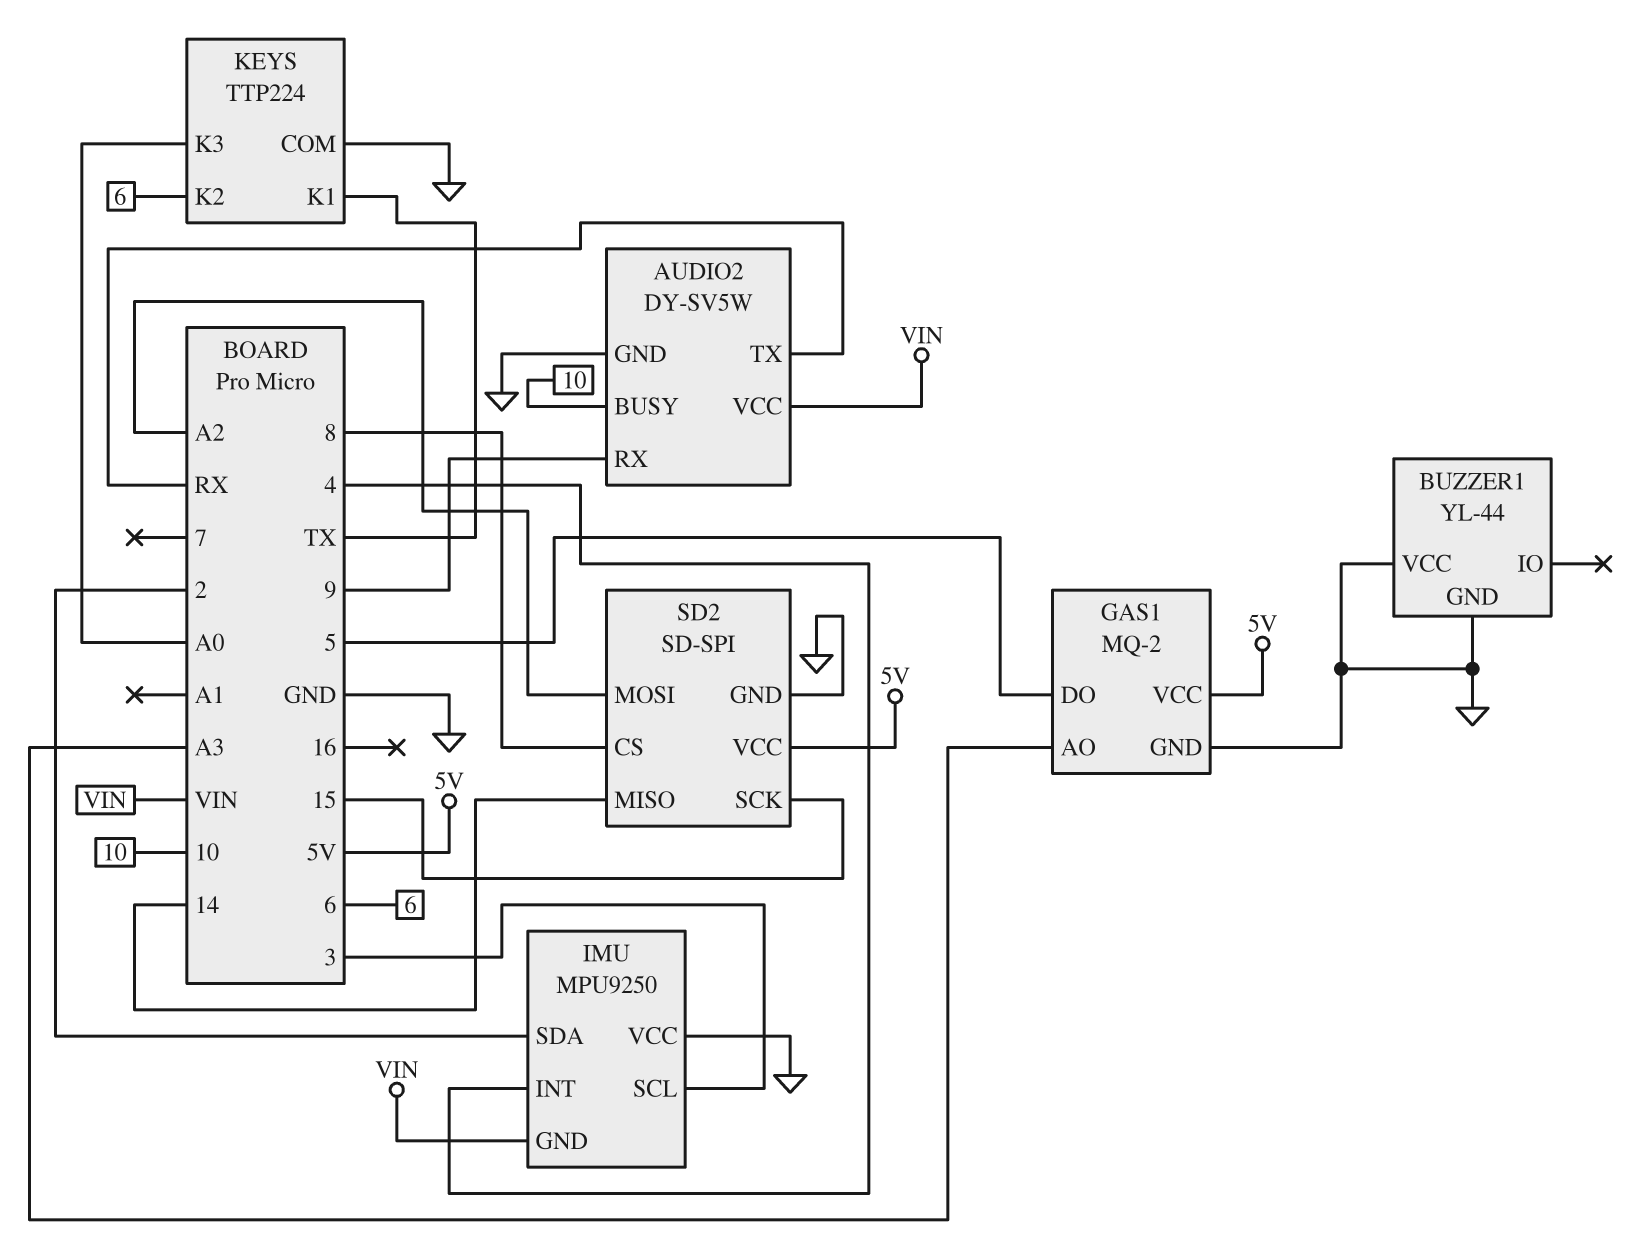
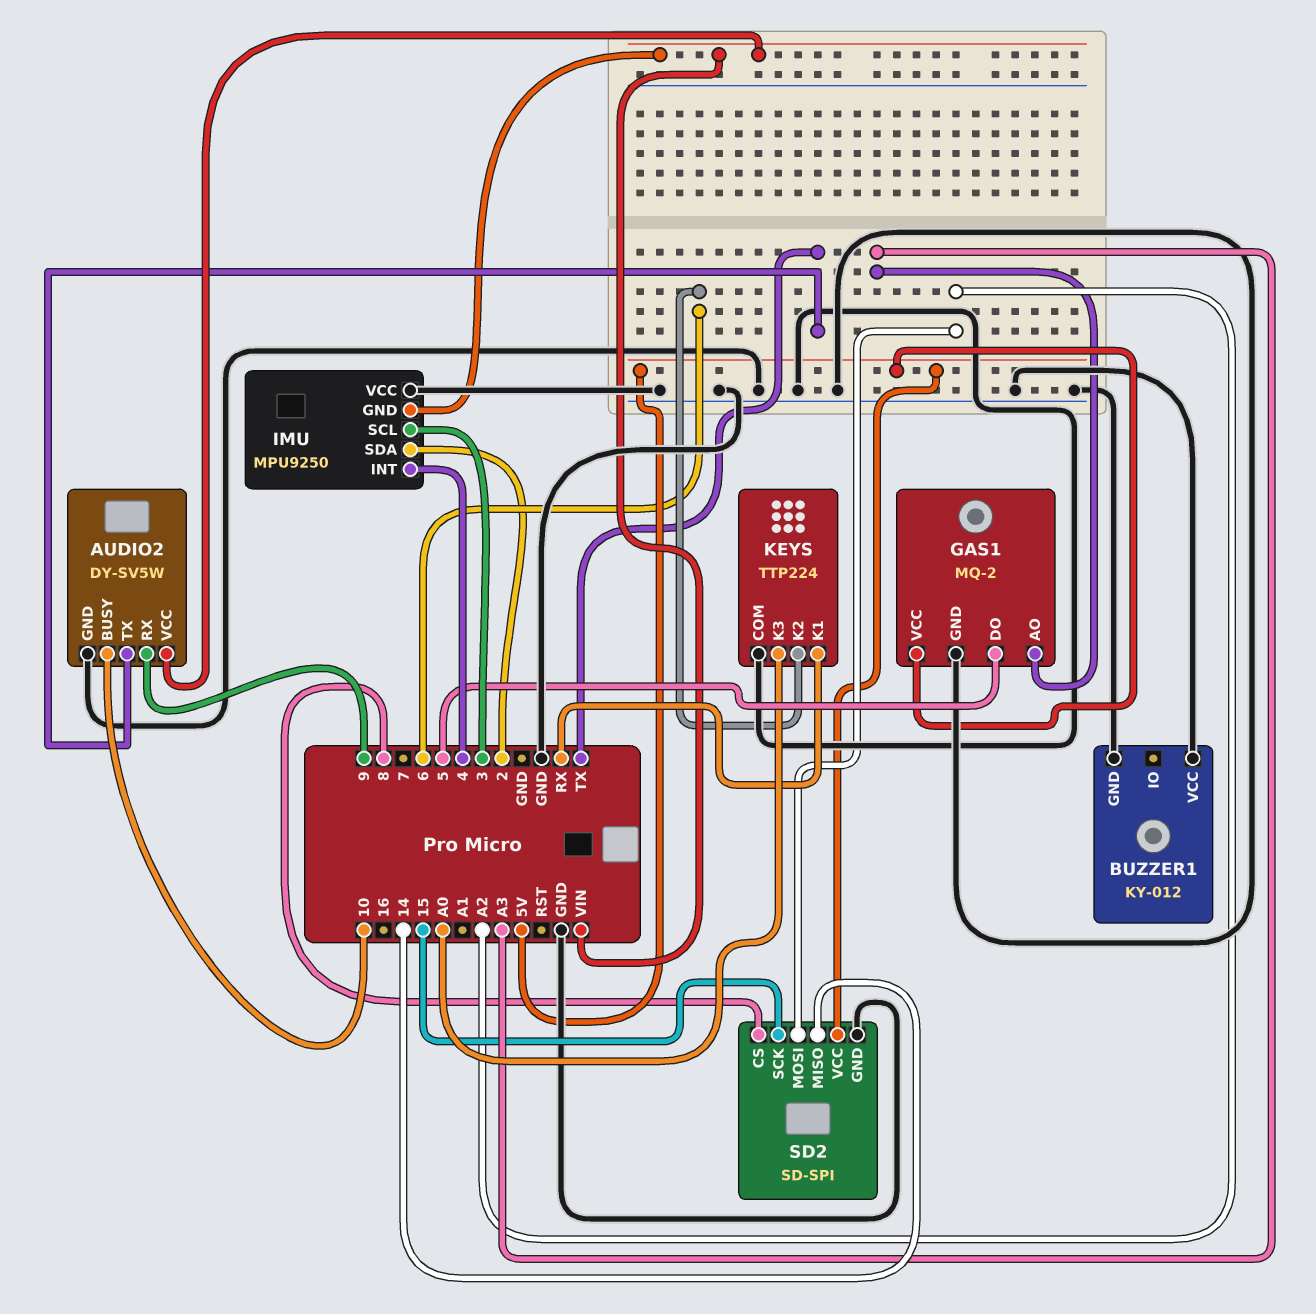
AUDIO2 pin TX: RX -> TX
BUZZER1: YL-44 -> KY-012
KEYS pin K1: TX -> RX

